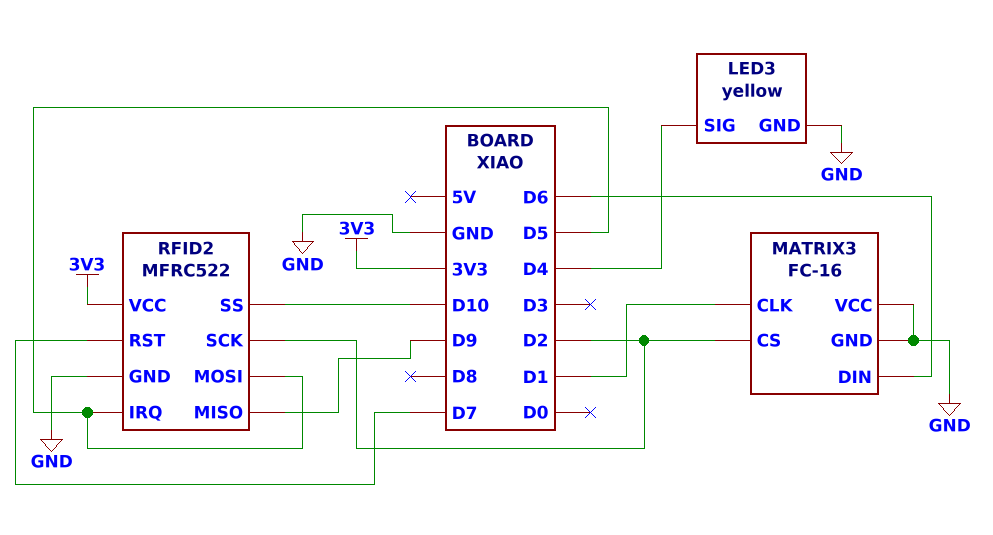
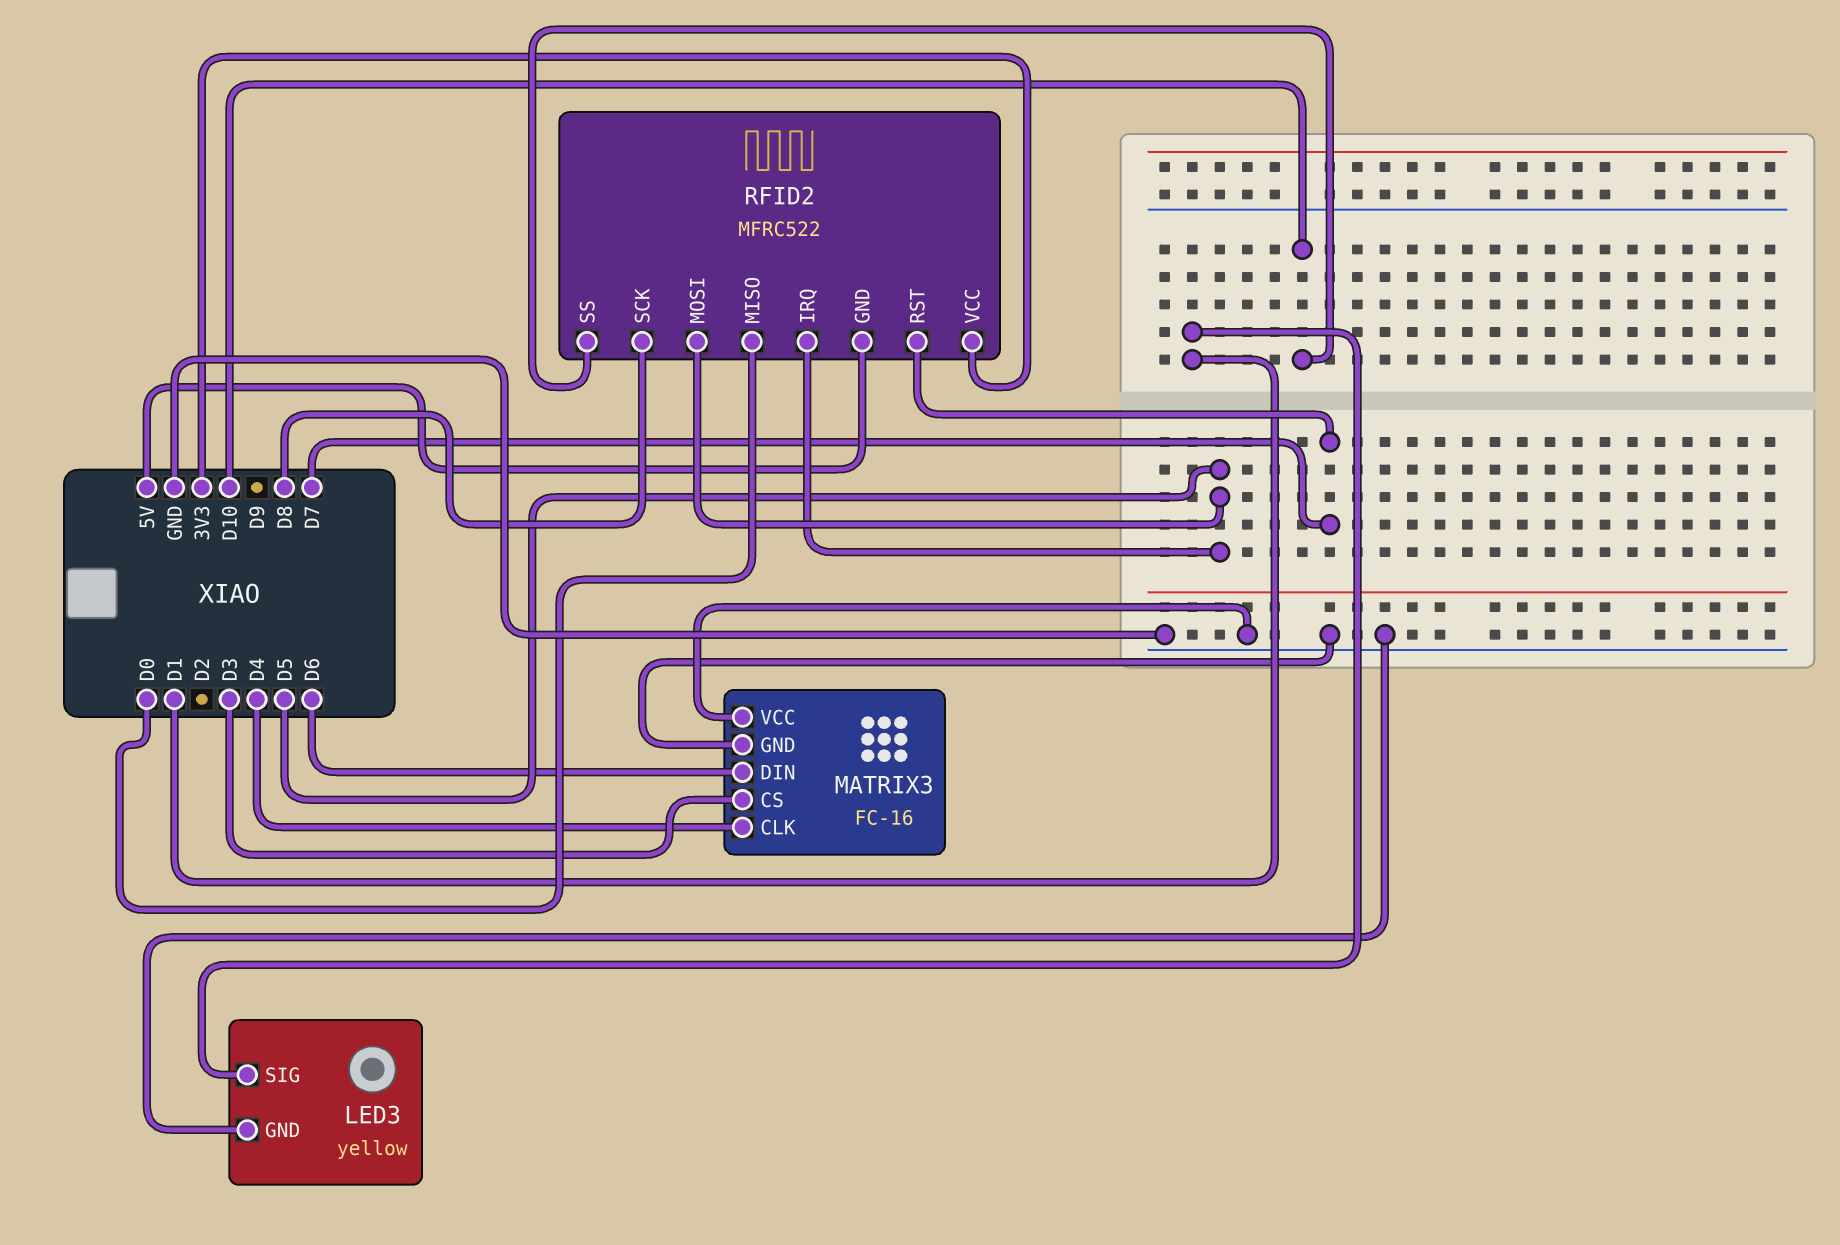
LED3 pin SIG: D4 -> D1
MATRIX3 pin CLK: D1 -> D4
MATRIX3 pin CS: D2 -> D3
RFID2 pin GND: GND -> 5V
RFID2 pin MISO: D9 -> D0
RFID2 pin SCK: D2 -> D8

